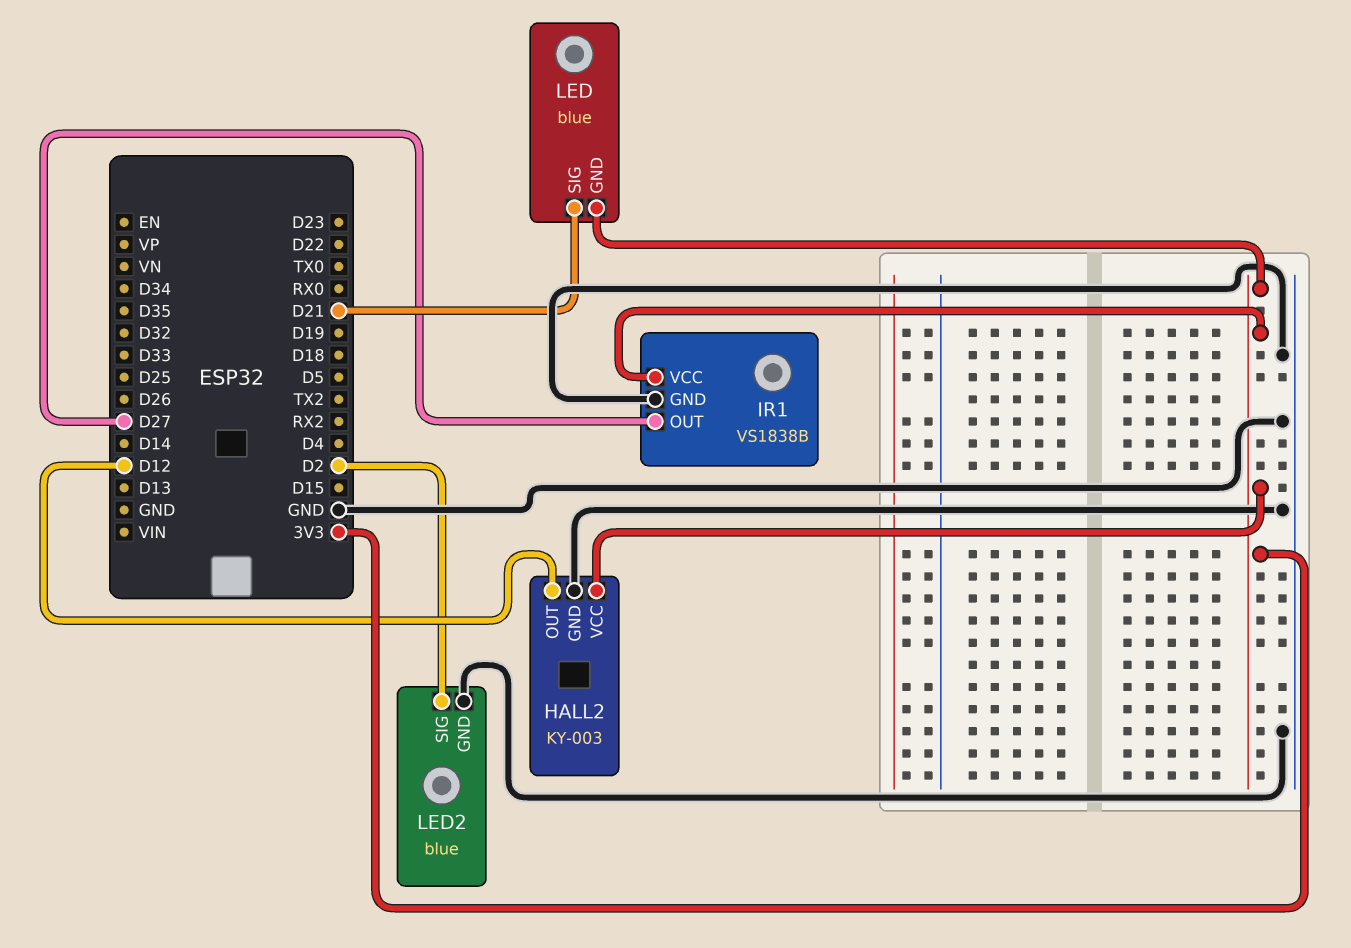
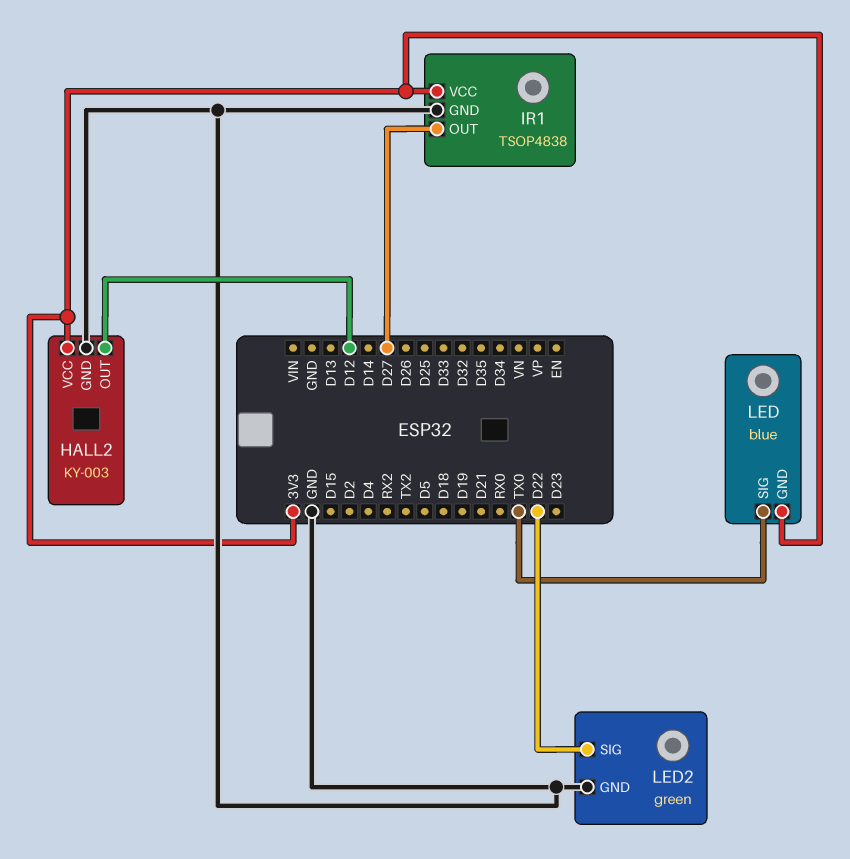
IR1: VS1838B -> TSOP4838
LED pin SIG: D21 -> TX0
LED2: blue -> green
LED2 pin SIG: D2 -> D22

